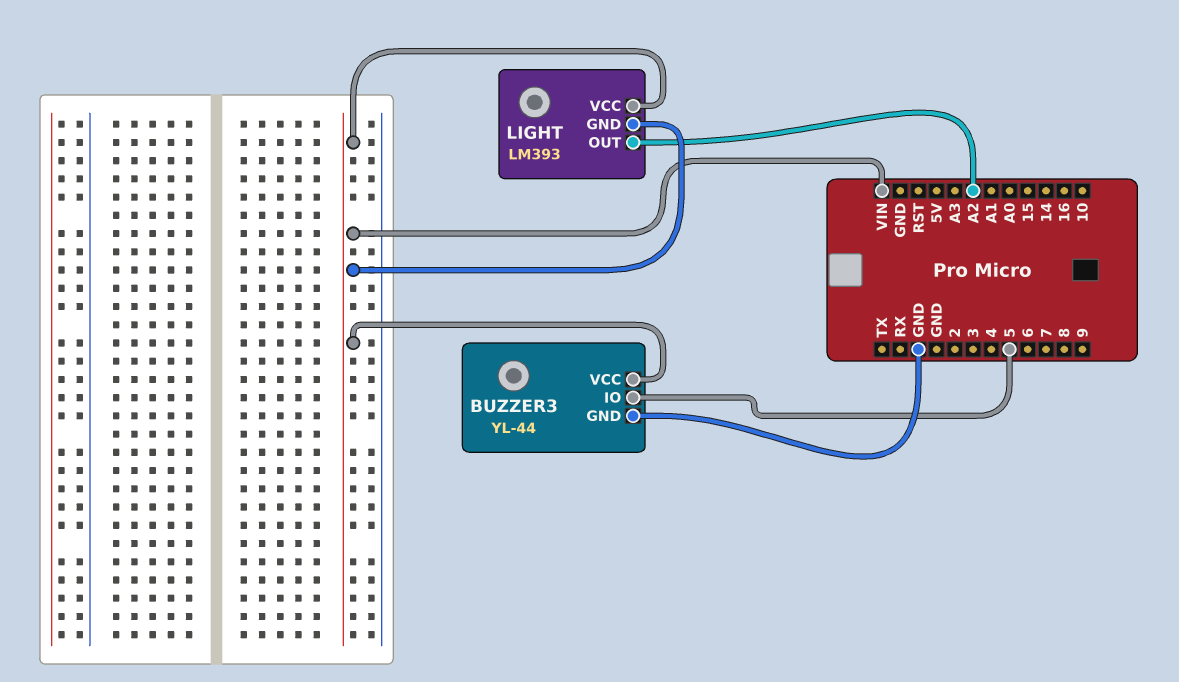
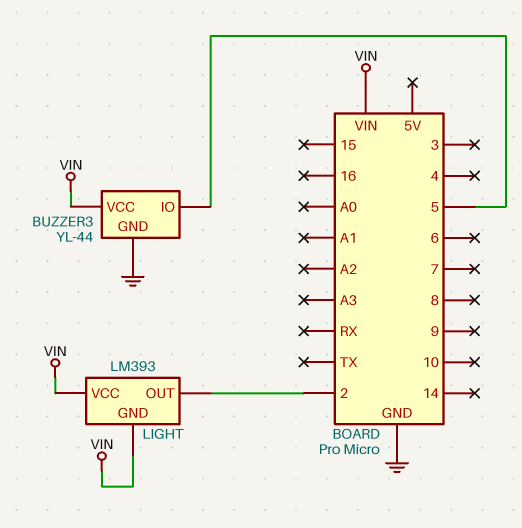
LIGHT pin OUT: A2 -> 2

